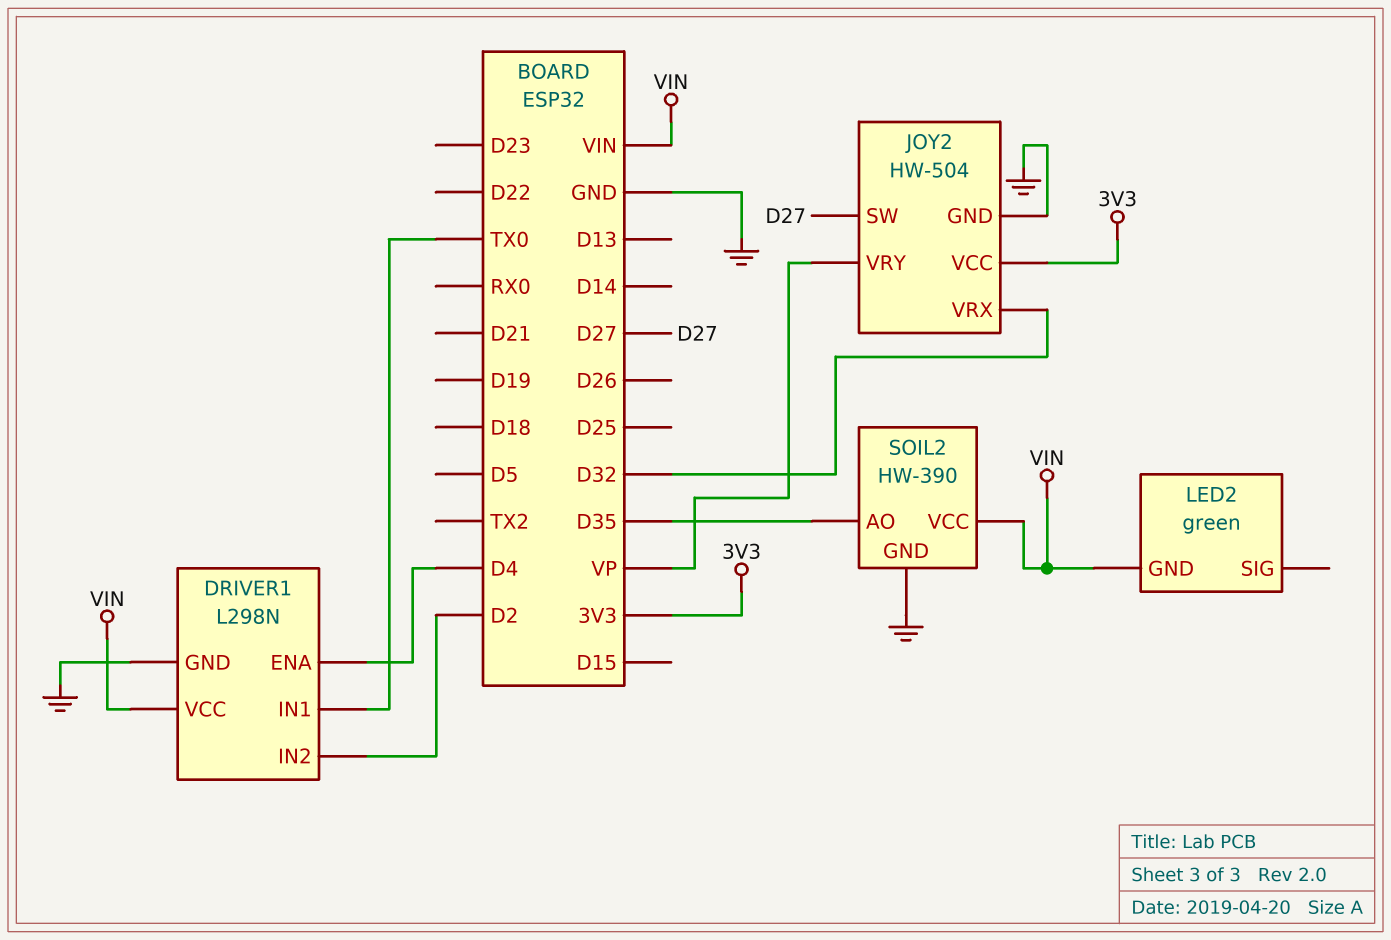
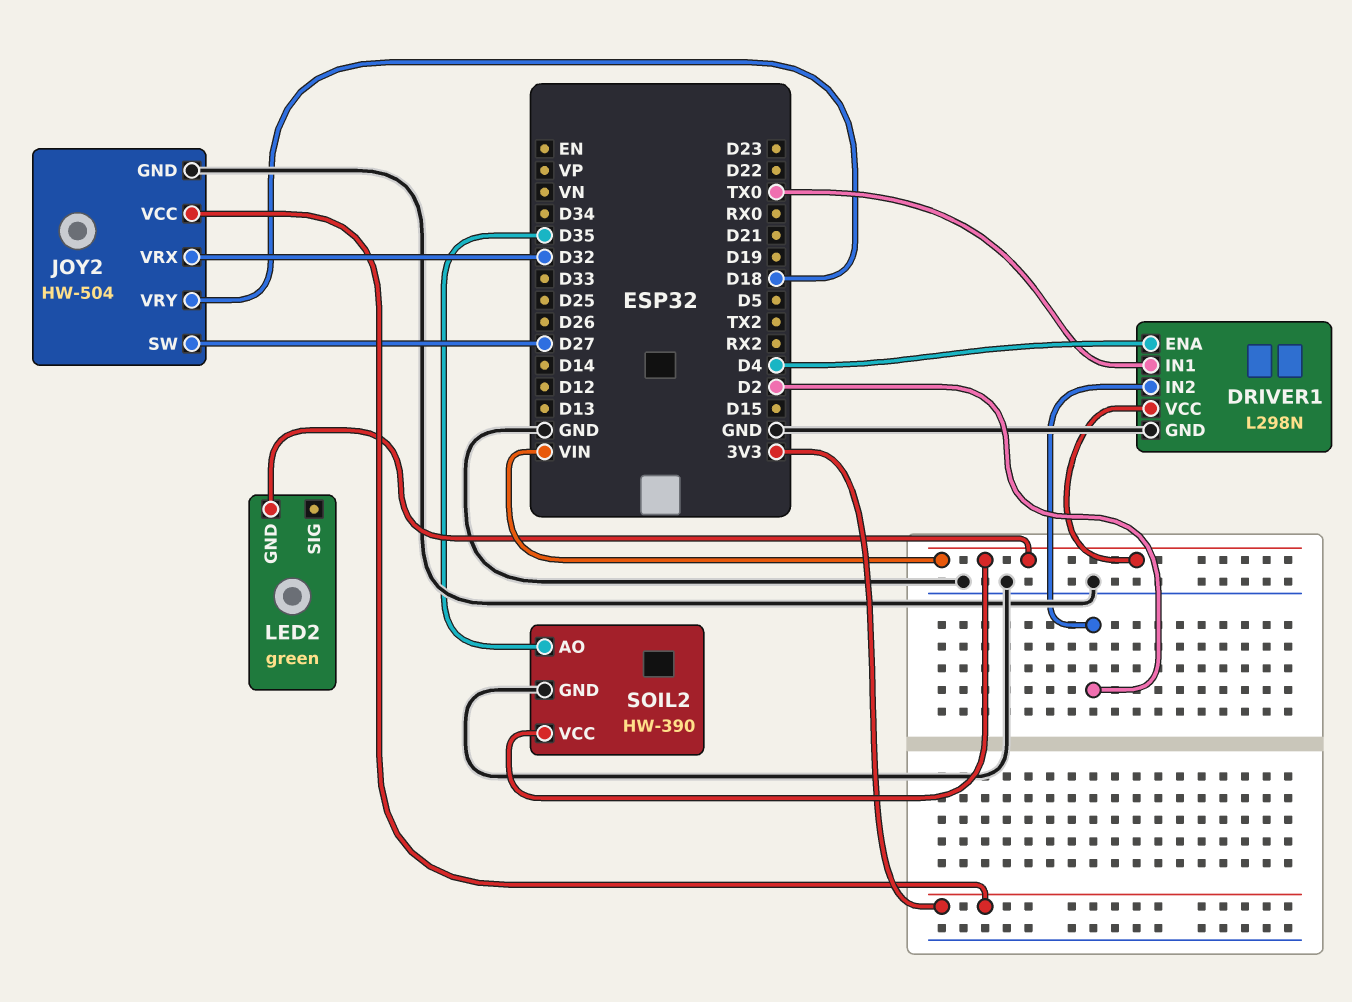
JOY2 pin VRY: VP -> D18

